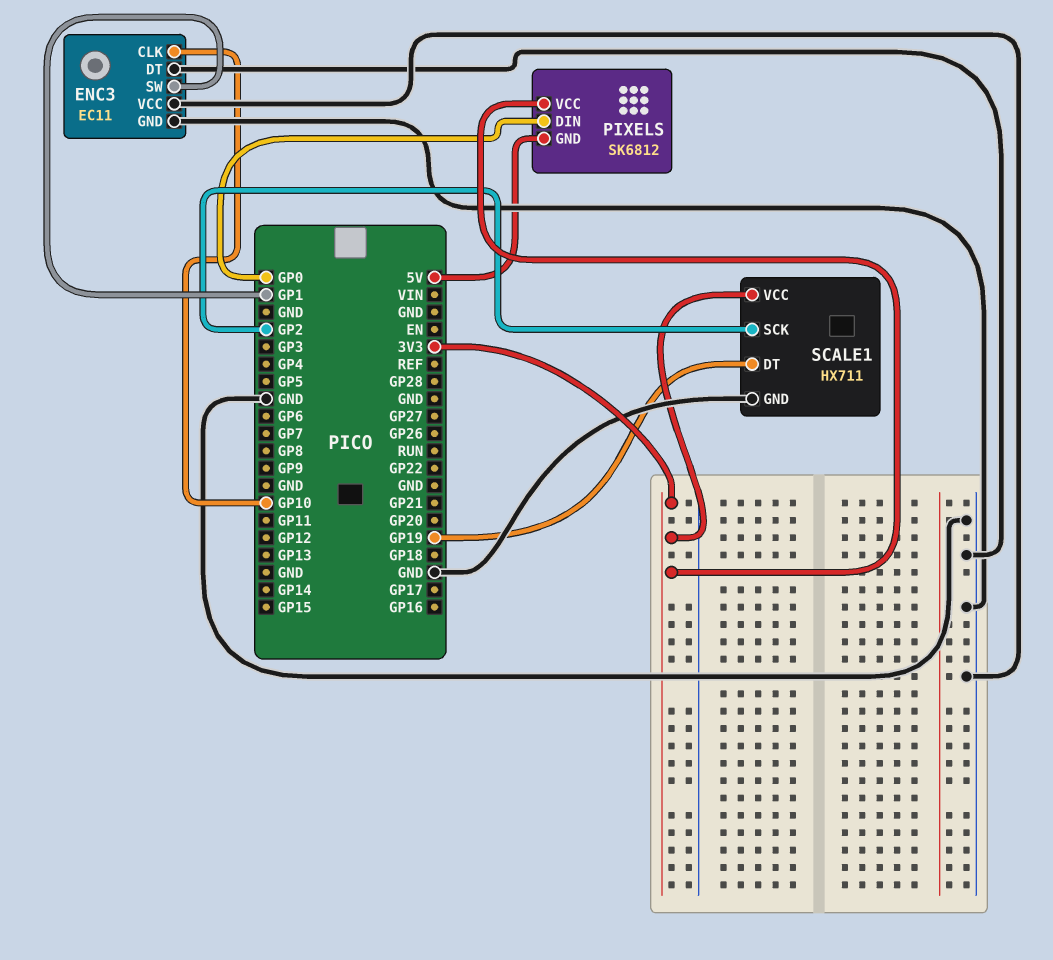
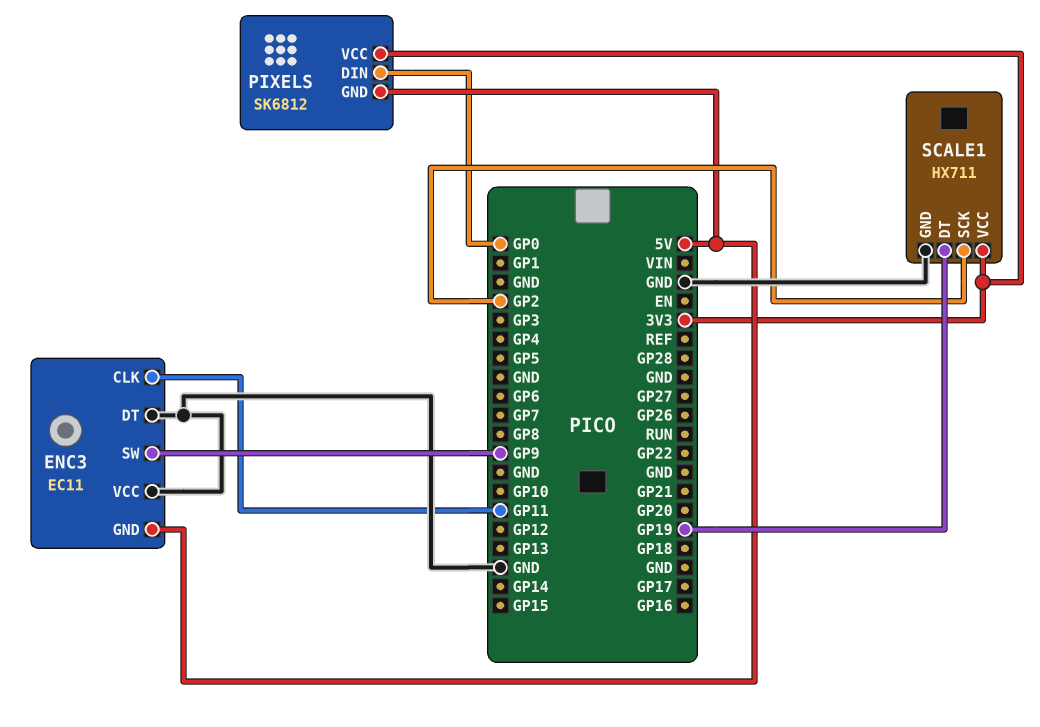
ENC3 pin CLK: GP10 -> GP11
ENC3 pin GND: GND -> 5V
ENC3 pin SW: GP1 -> GP9

